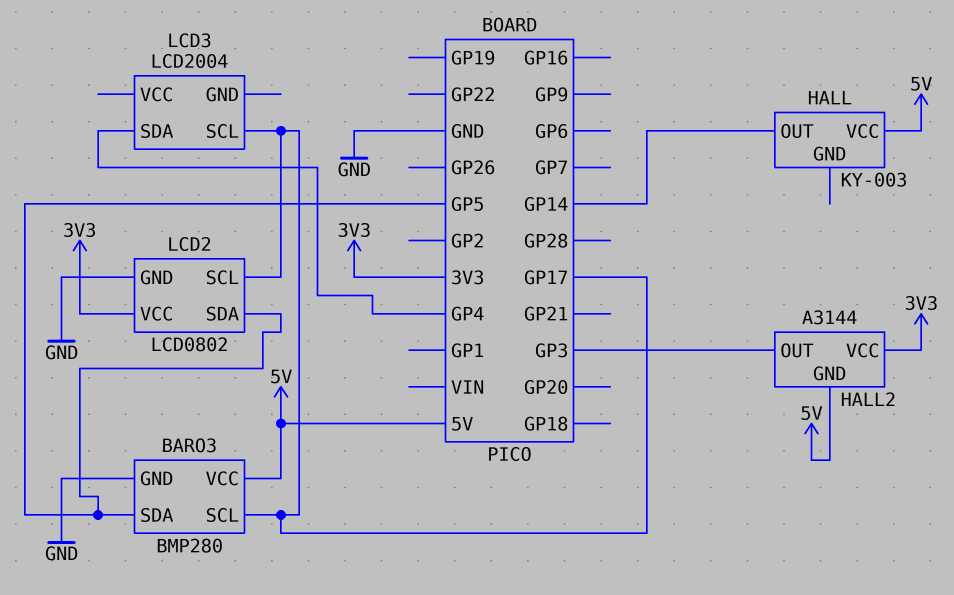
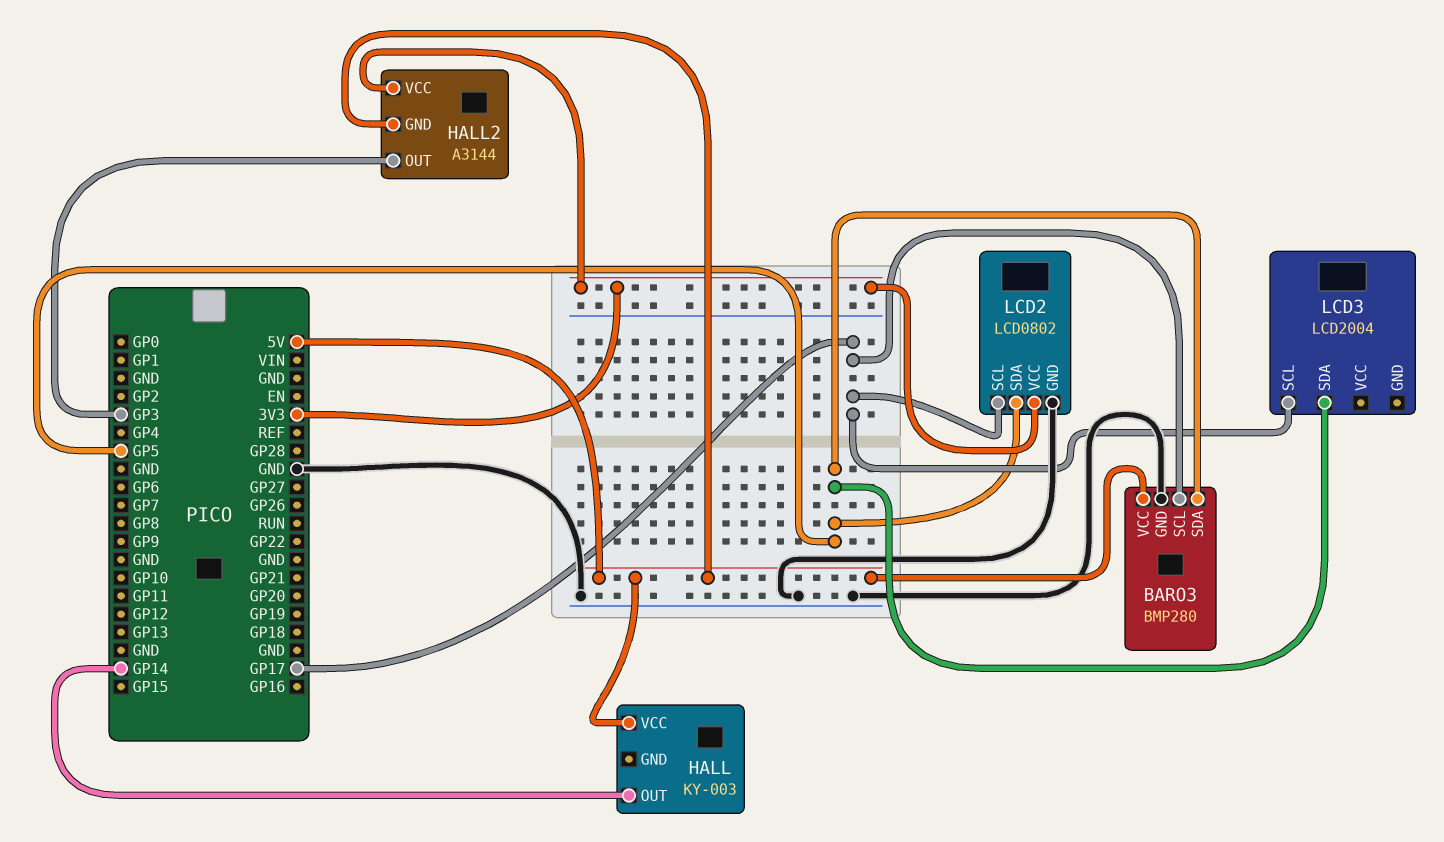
LCD3 pin SDA: GP4 -> GP5

